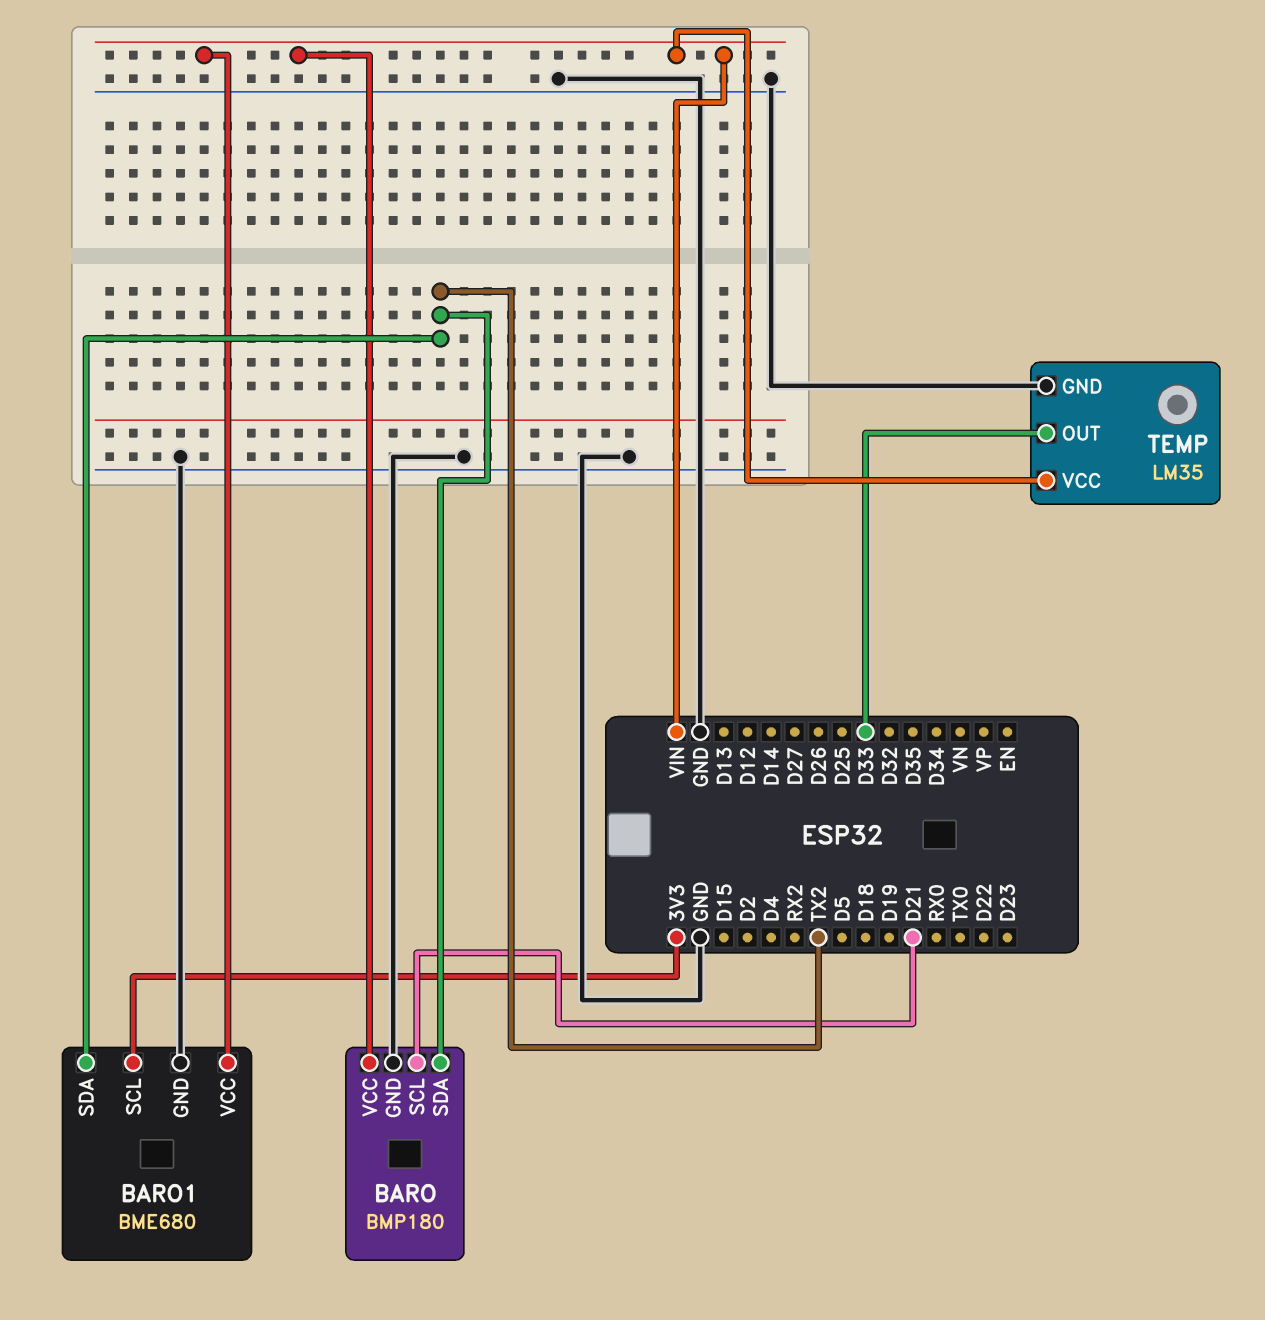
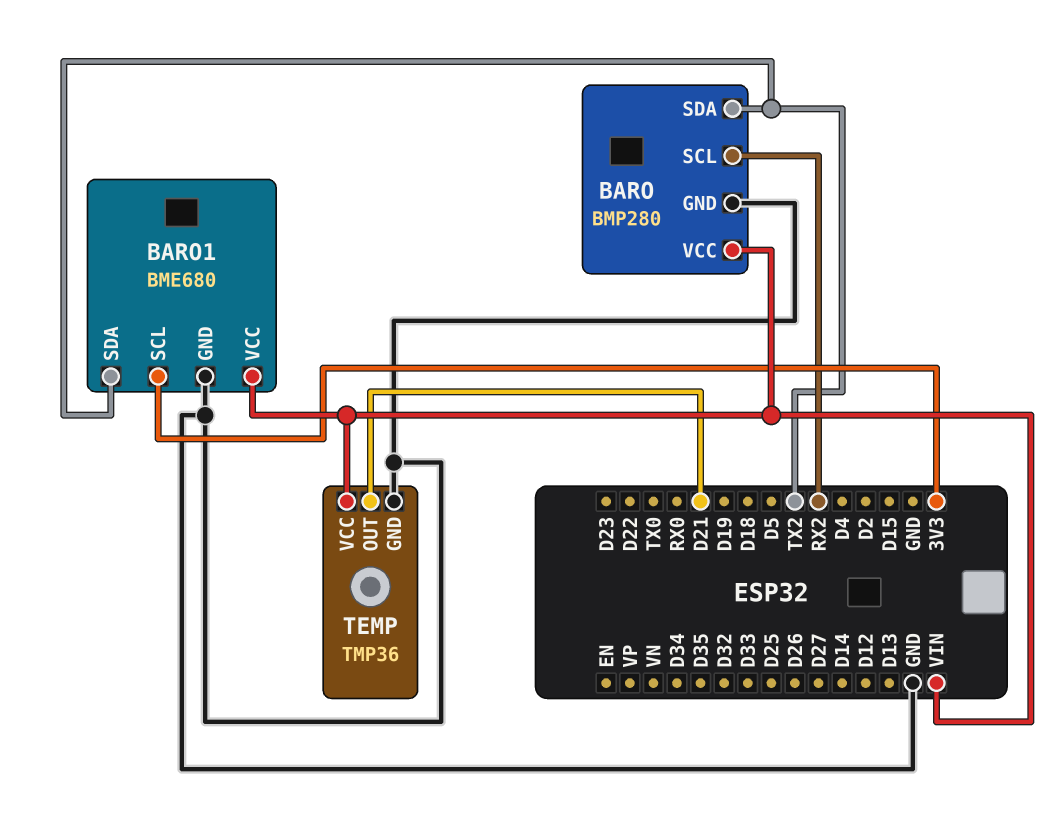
BARO: BMP180 -> BMP280
BARO pin SCL: D21 -> RX2
TEMP: LM35 -> TMP36
TEMP pin OUT: D33 -> D21

